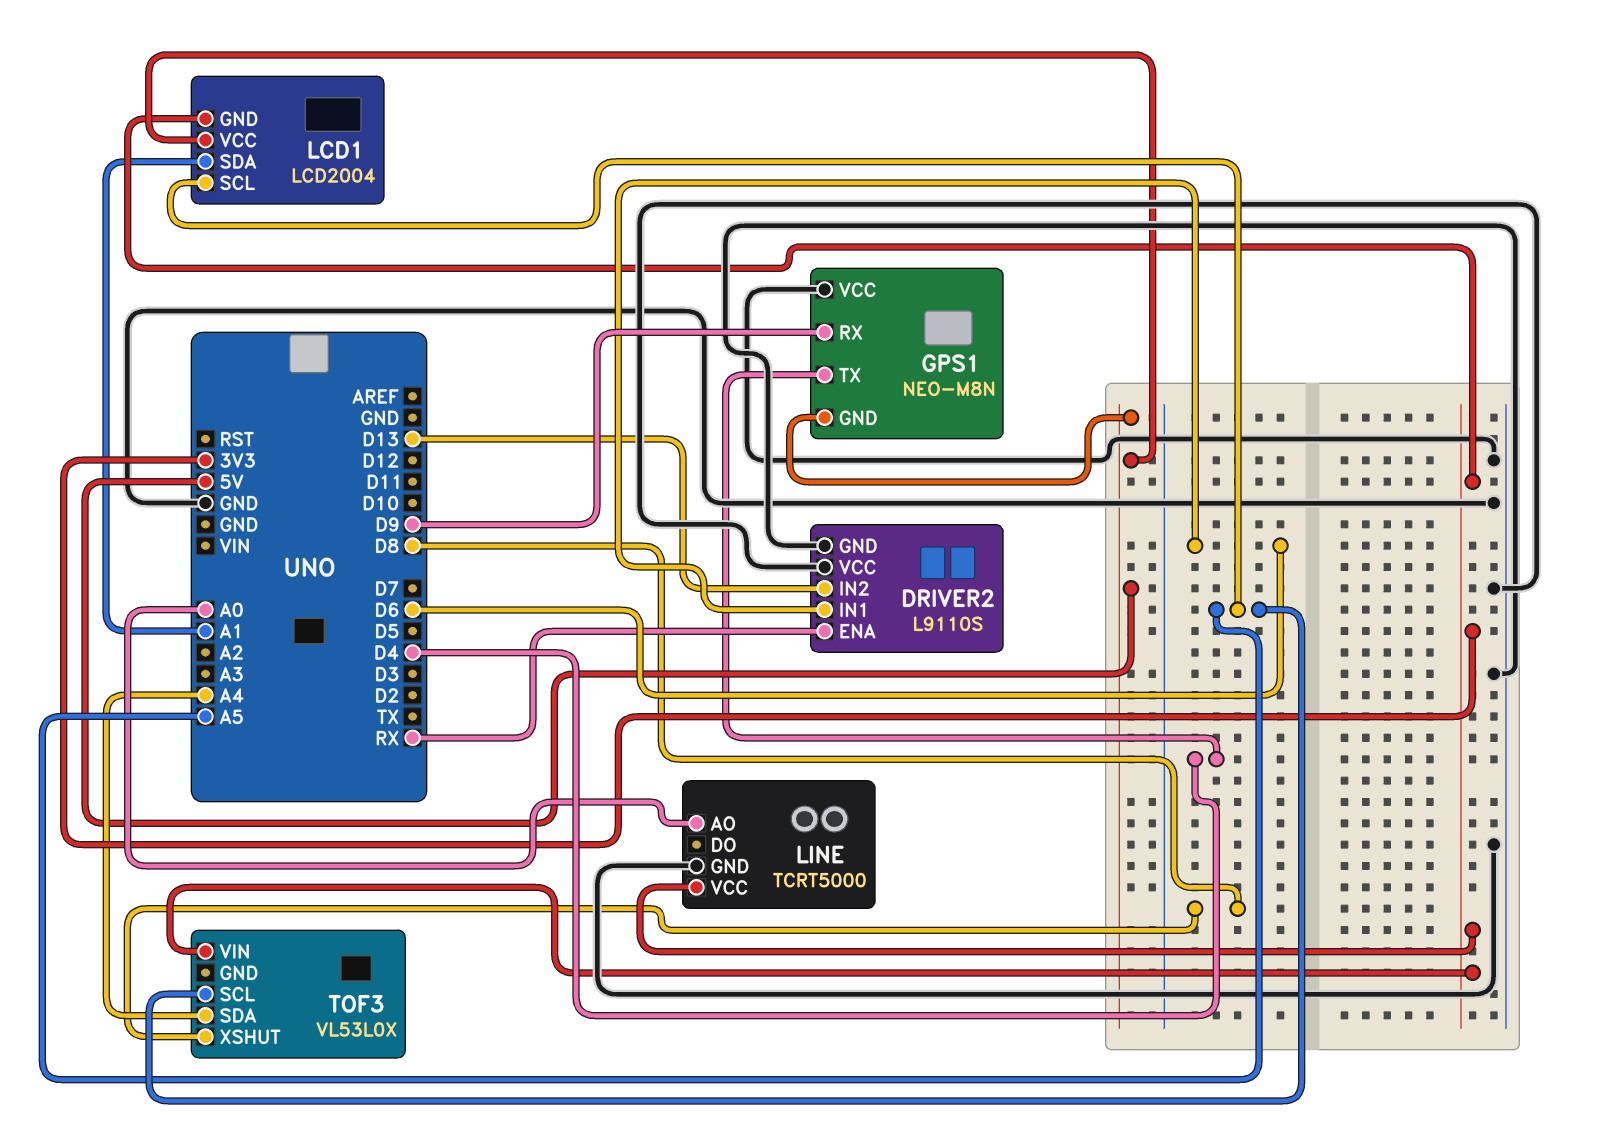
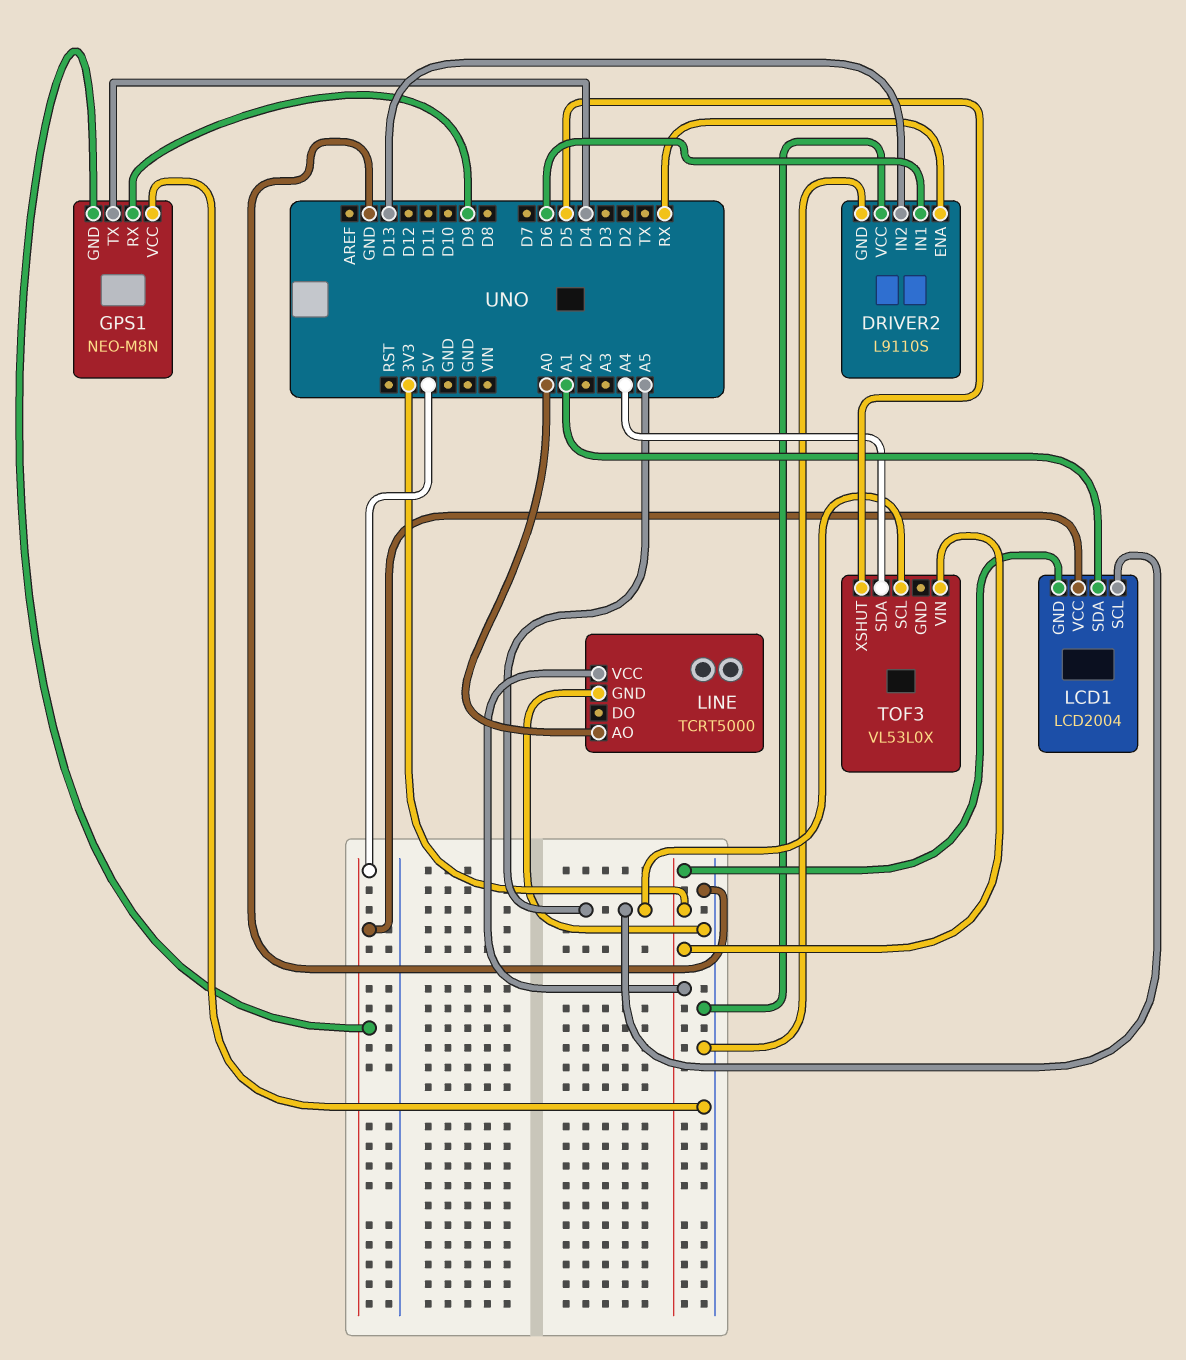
TOF3 pin XSHUT: D8 -> D5

